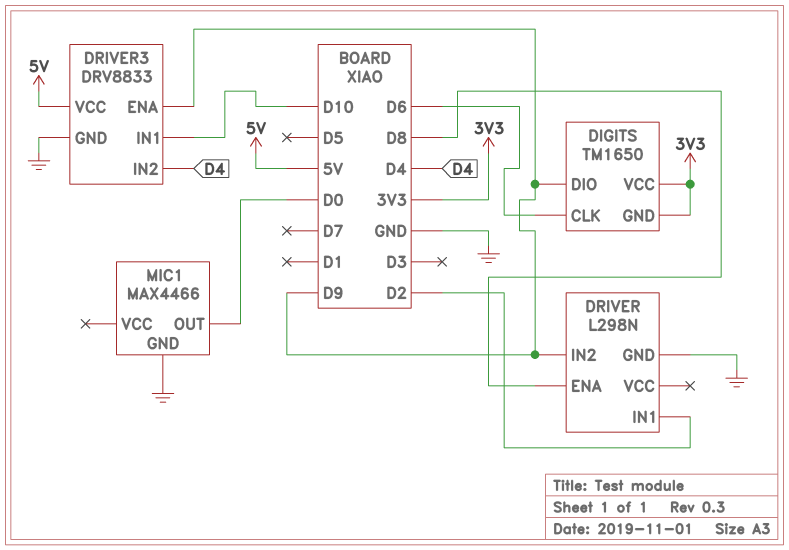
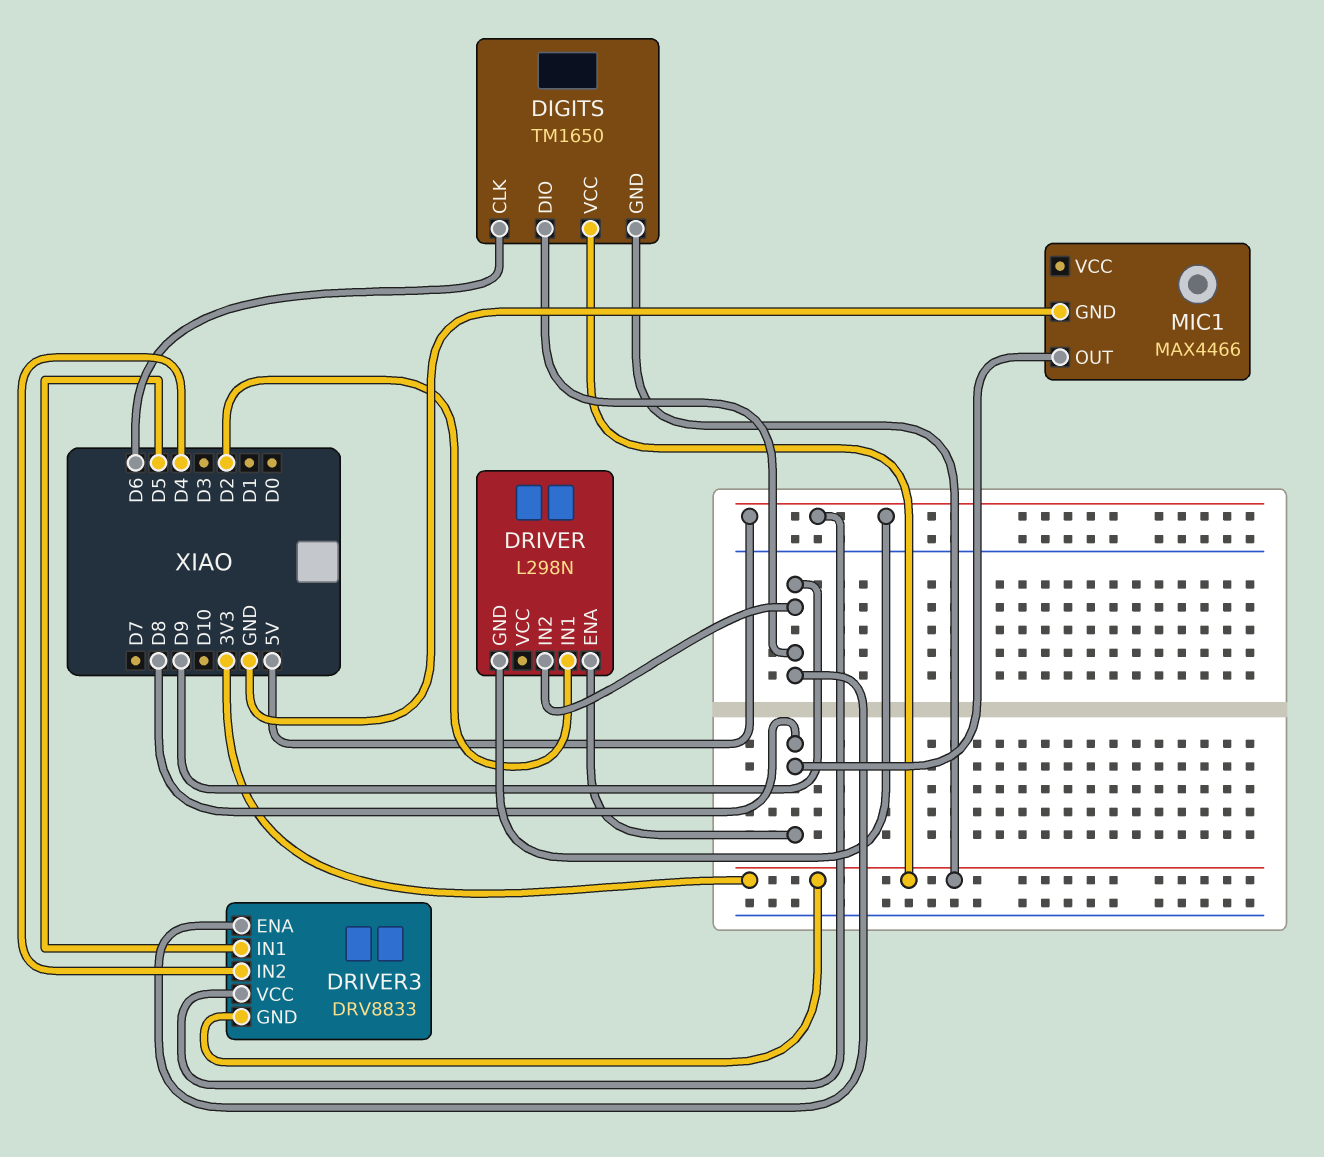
DRIVER pin GND: GND -> 5V
DRIVER3 pin GND: GND -> 3V3
DRIVER3 pin IN1: D10 -> D5
MIC1 pin OUT: D0 -> D8

